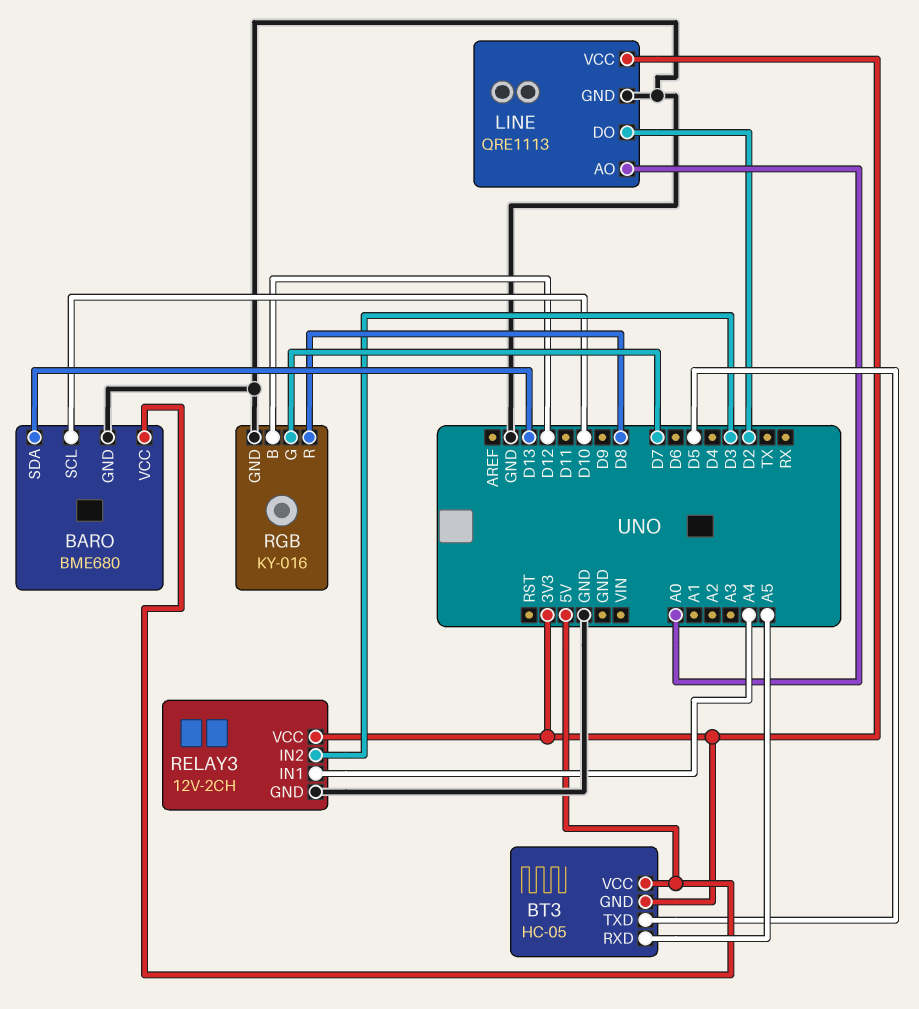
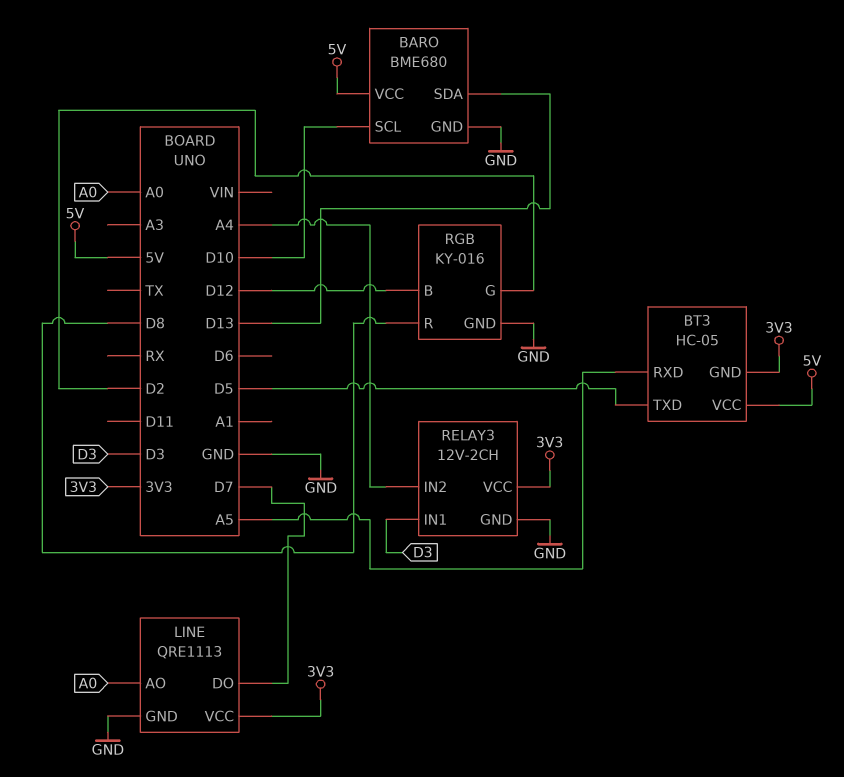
LINE pin DO: D2 -> D7
RELAY3 pin IN1: A4 -> D3
RELAY3 pin IN2: D3 -> A4
RGB pin G: D7 -> D2

